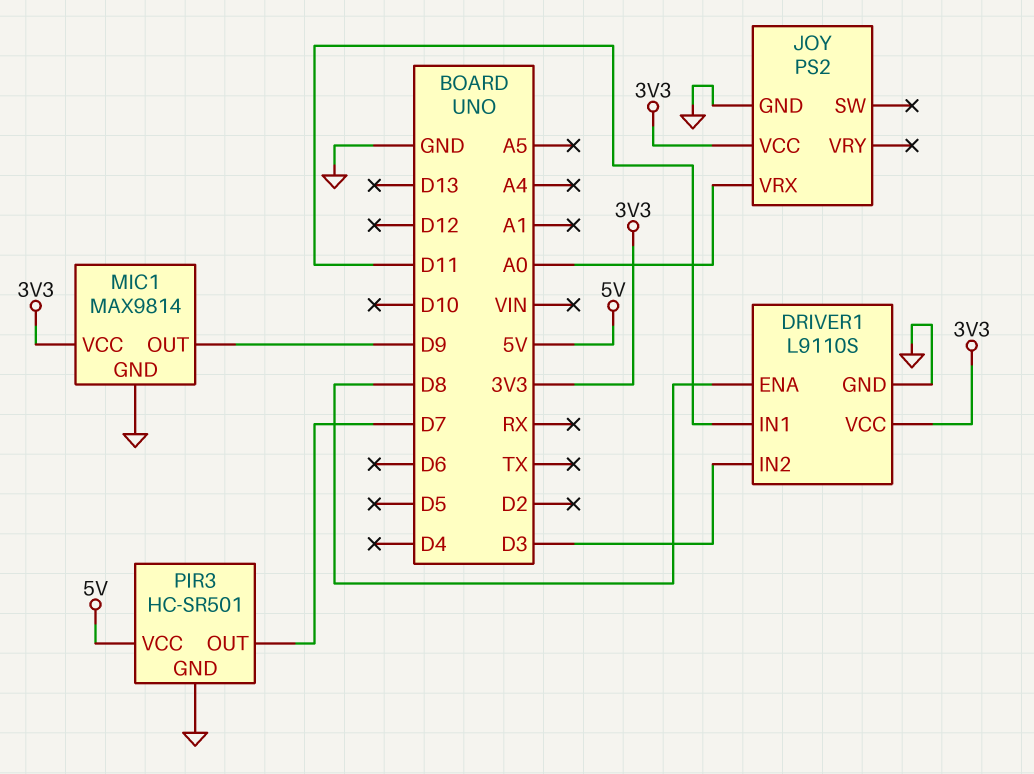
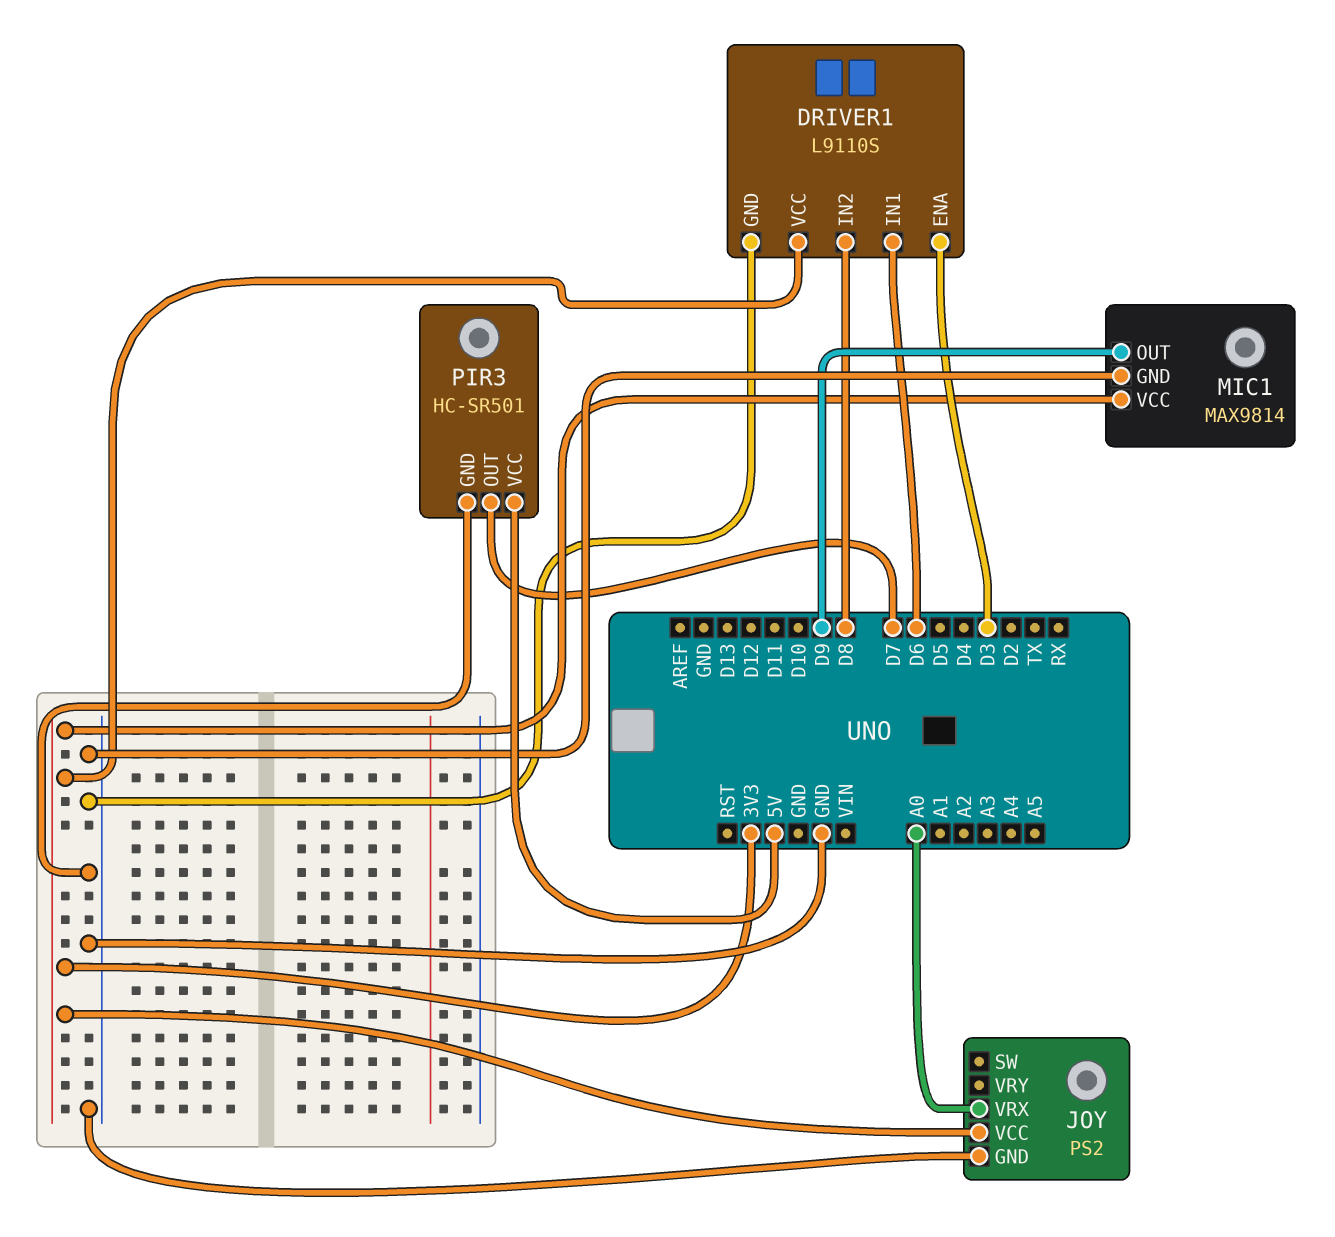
DRIVER1 pin ENA: D8 -> D3
DRIVER1 pin IN1: D11 -> D6
DRIVER1 pin IN2: D3 -> D8

